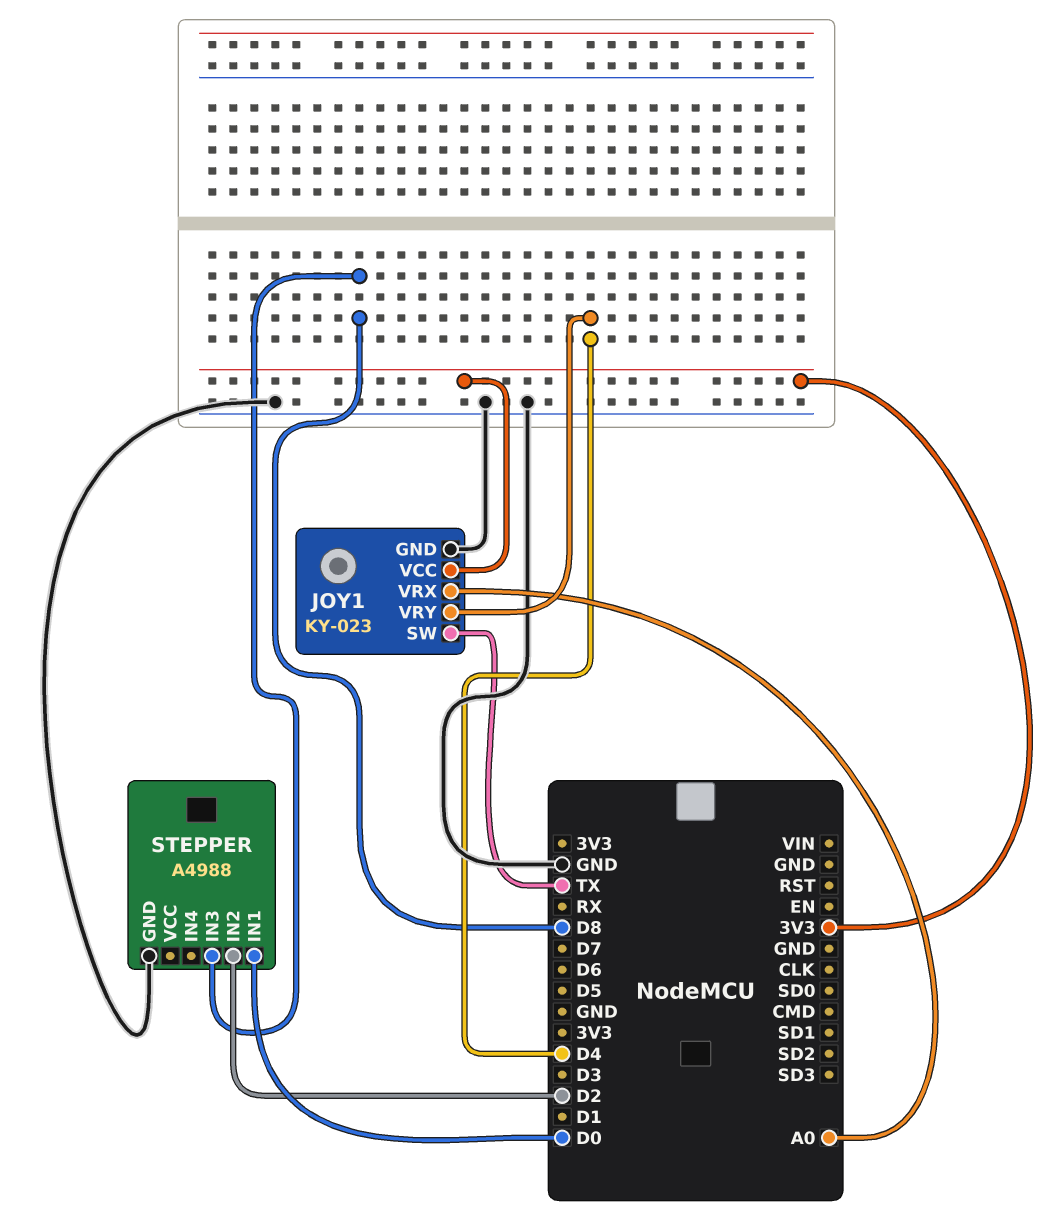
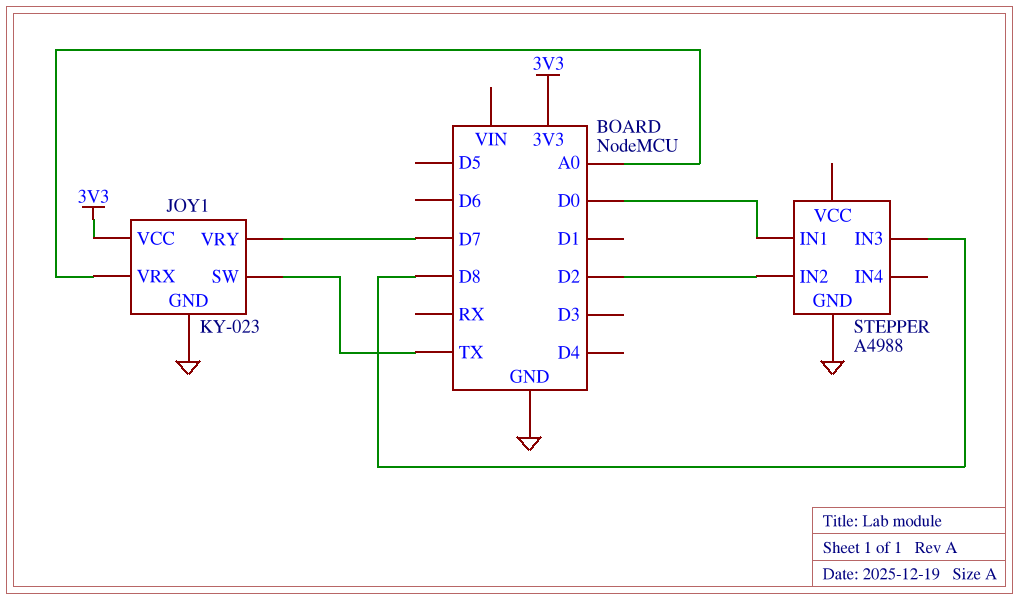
JOY1 pin VRY: D4 -> D7

